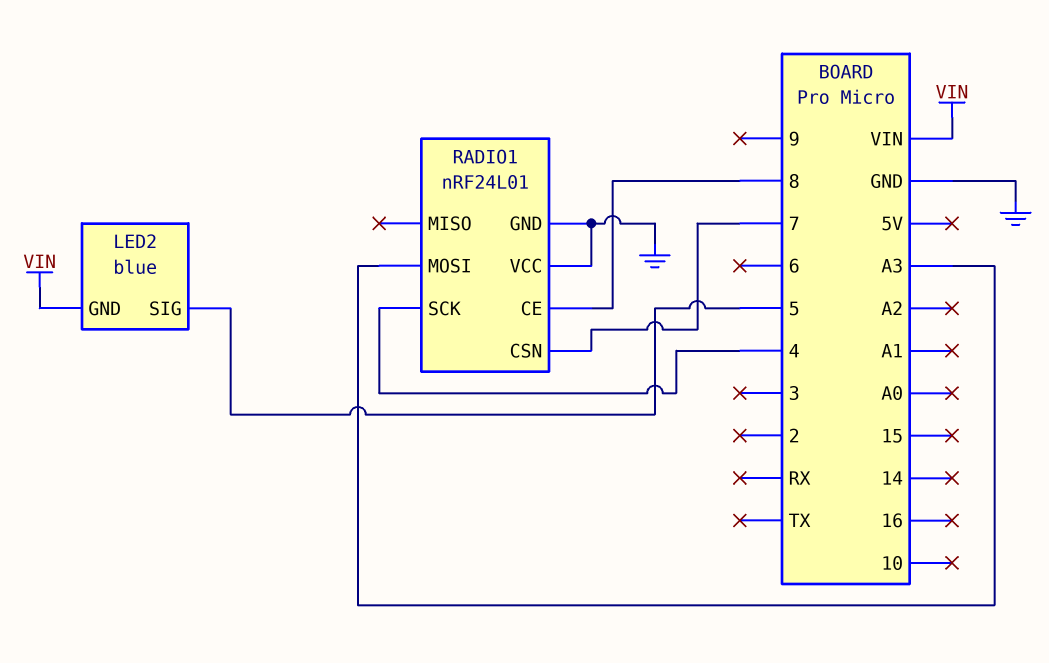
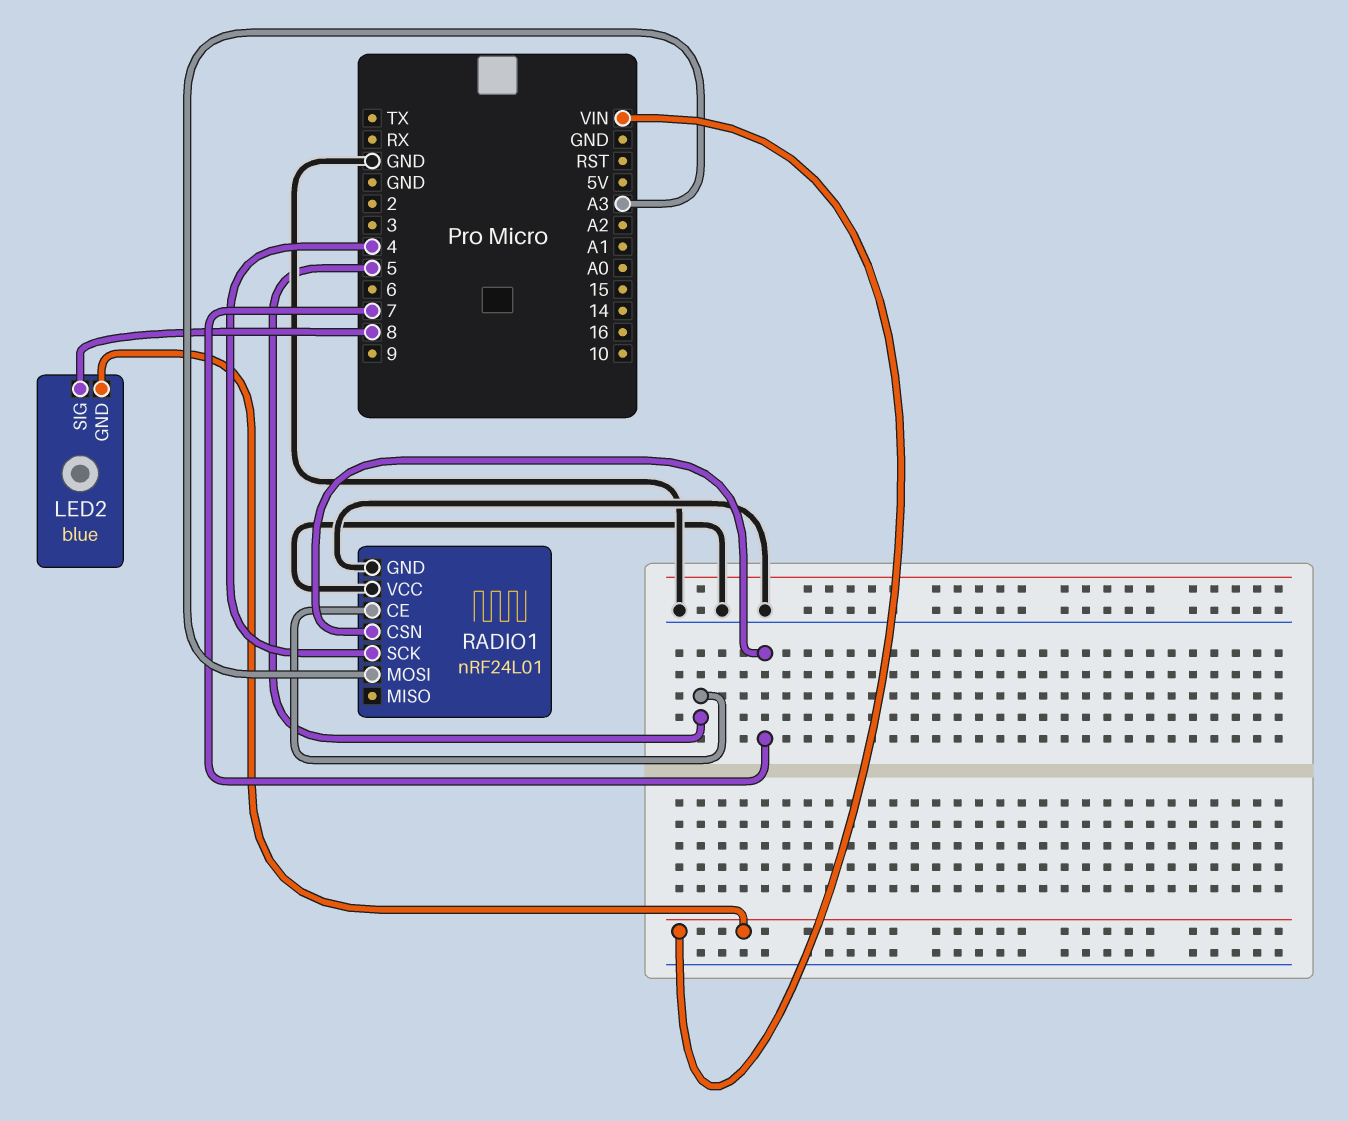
LED2 pin SIG: 5 -> 8
RADIO1 pin CE: 8 -> 5

